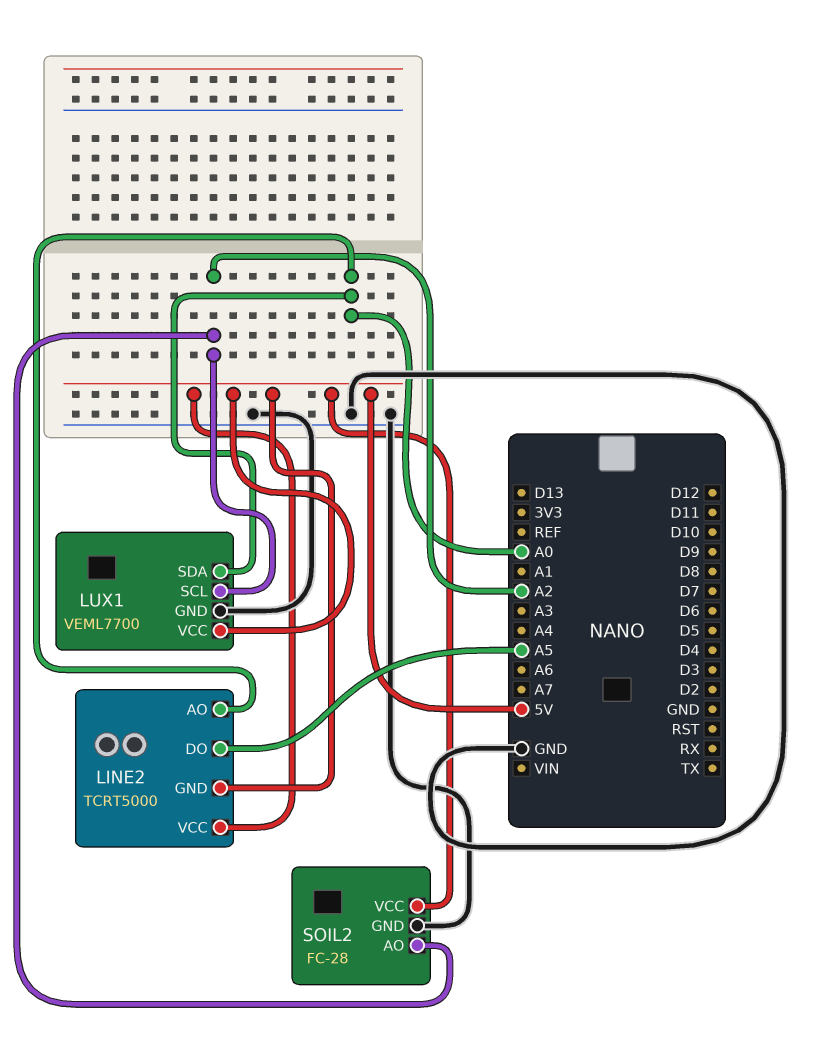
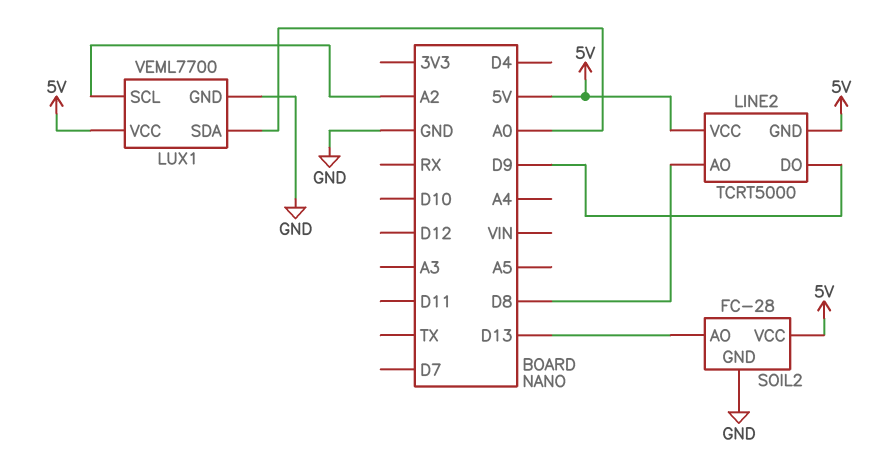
LINE2 pin AO: A0 -> D8
LINE2 pin DO: A5 -> D9
SOIL2 pin AO: A2 -> D13

